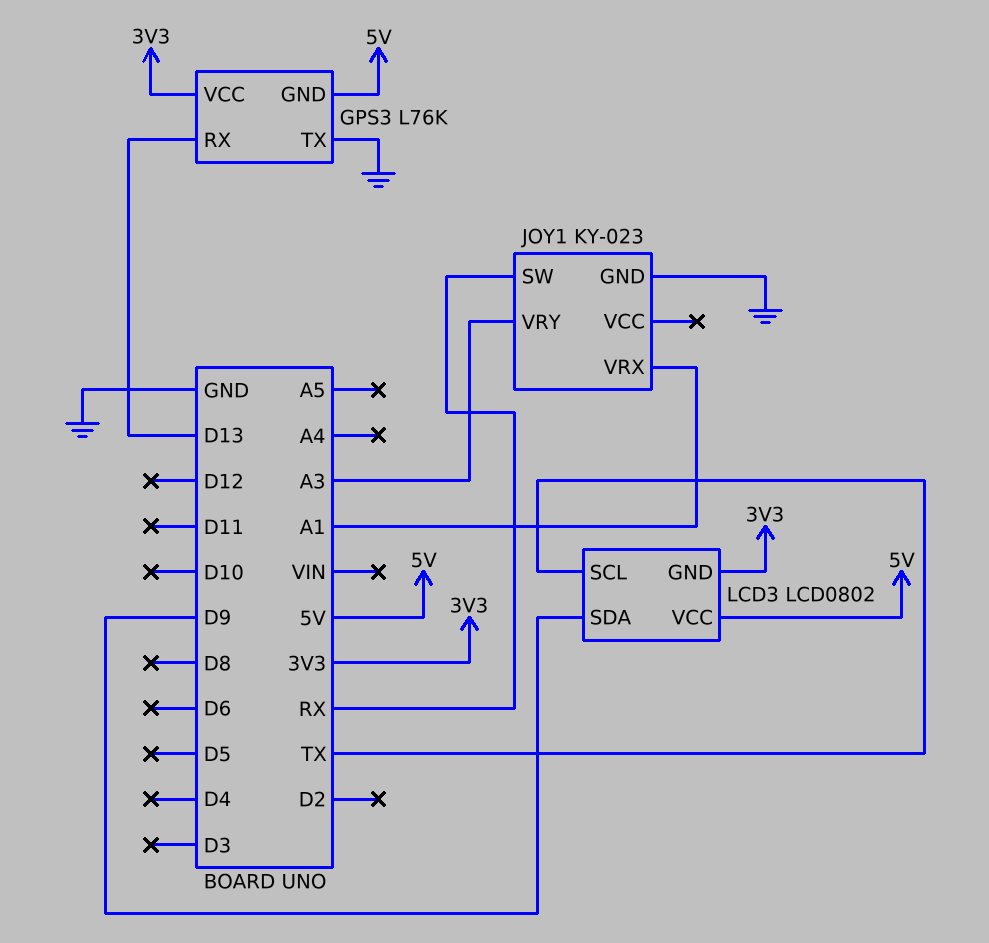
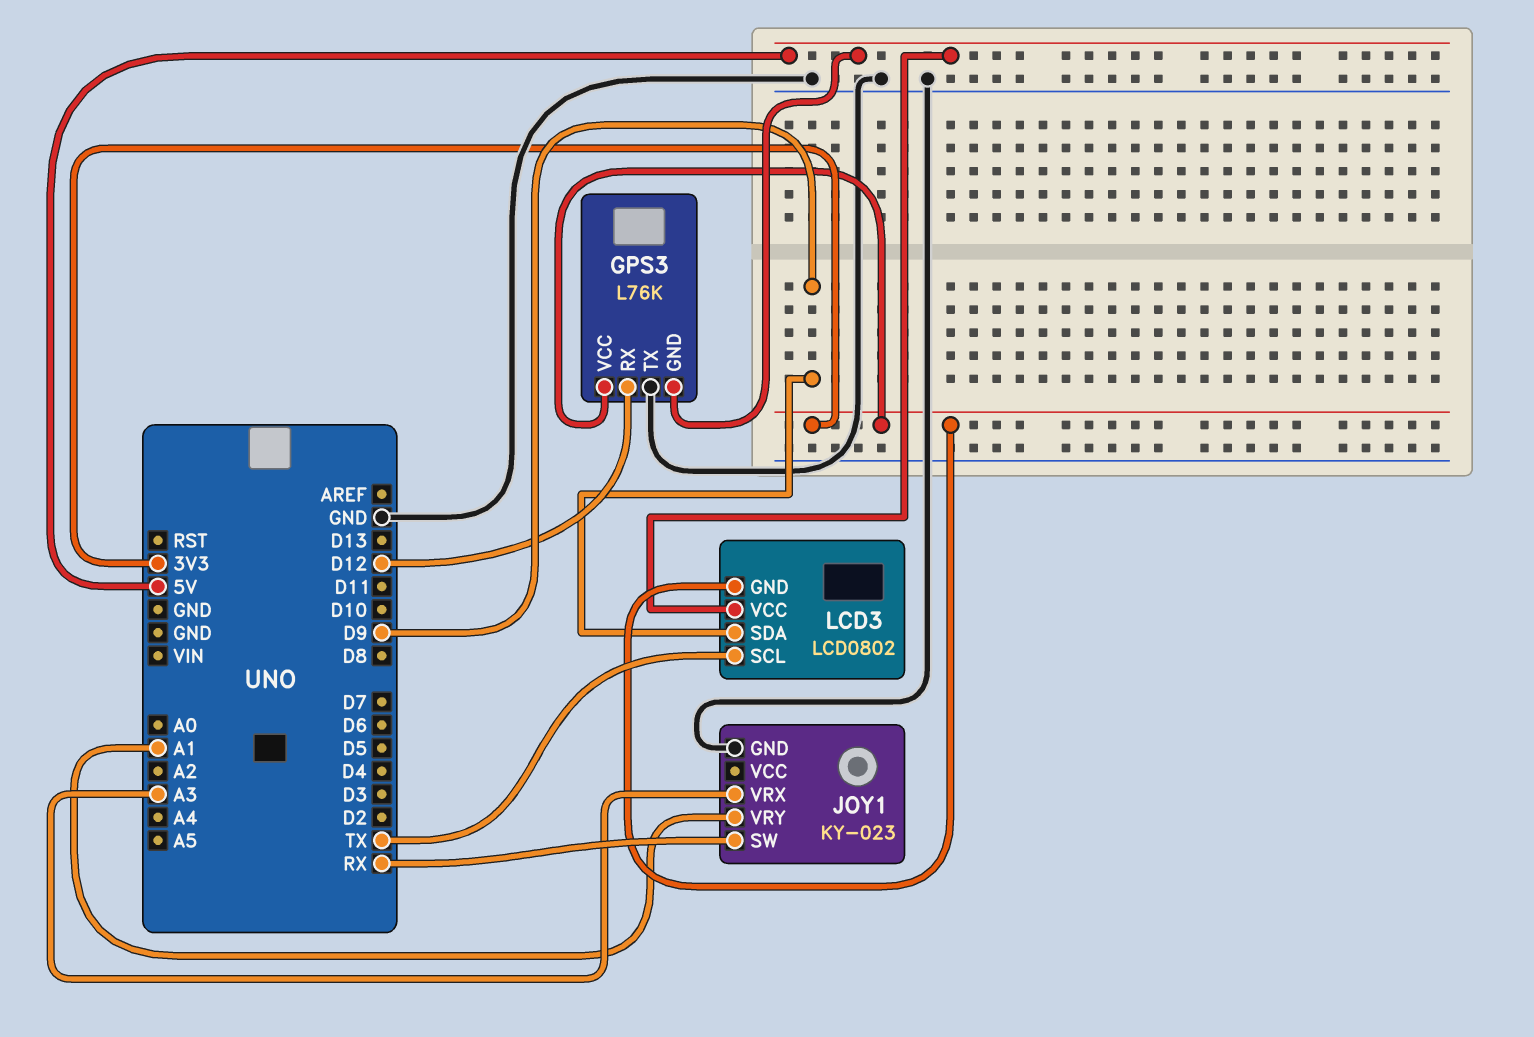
GPS3 pin RX: D13 -> D12
JOY1 pin VRX: A1 -> A3
JOY1 pin VRY: A3 -> A1

